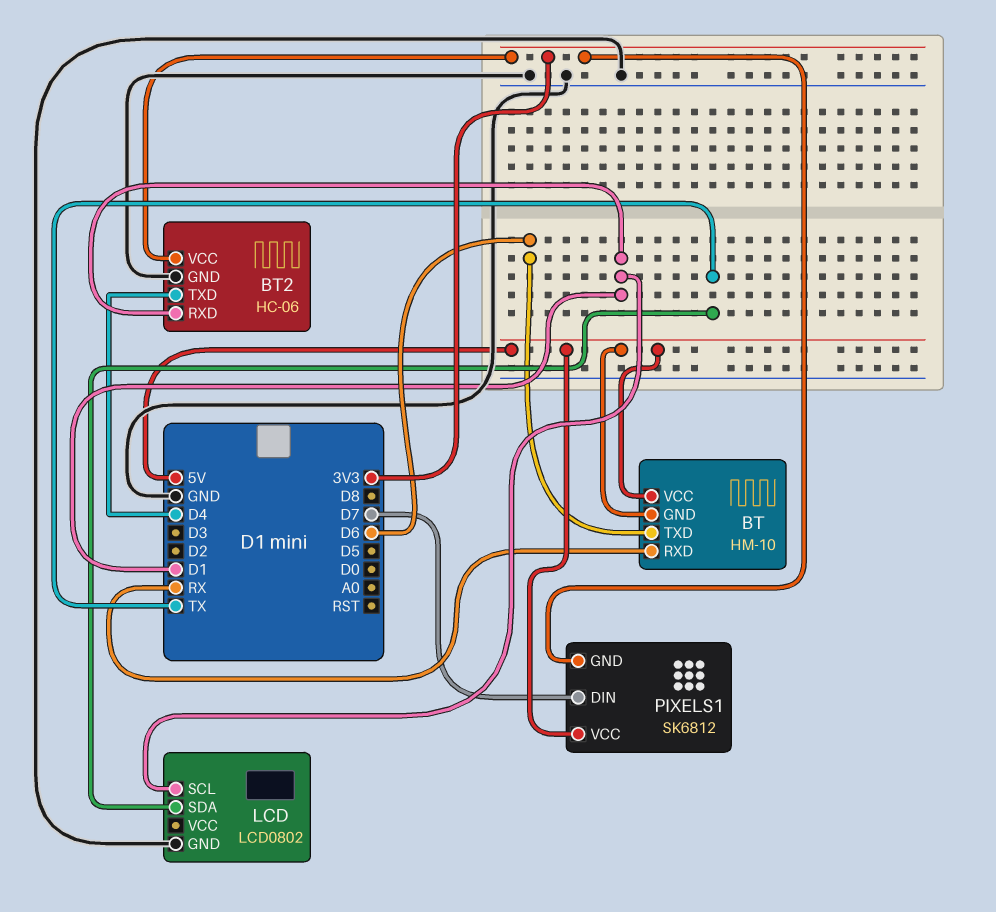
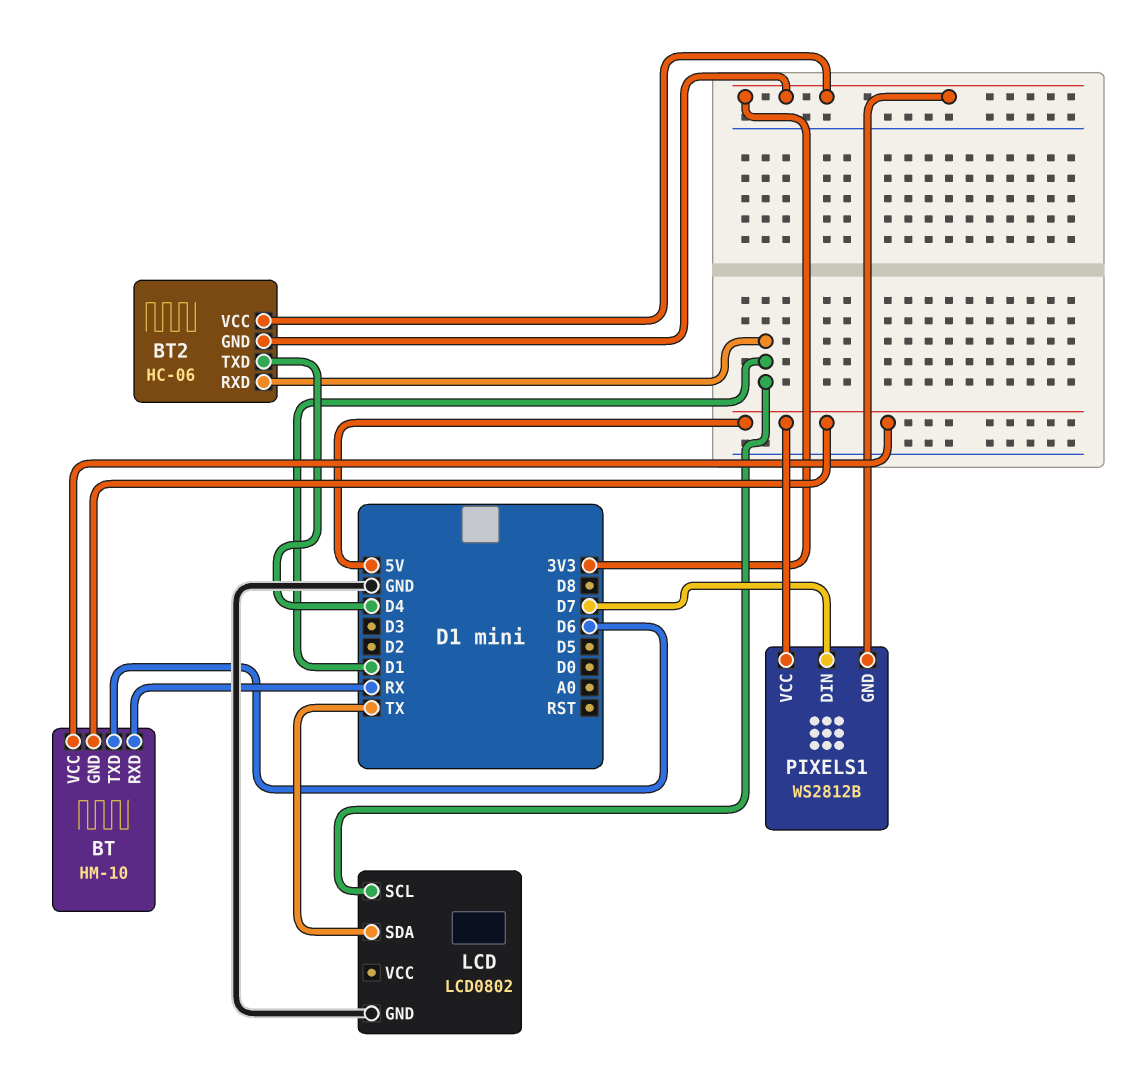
BT2 pin GND: GND -> 3V3
PIXELS1: SK6812 -> WS2812B

